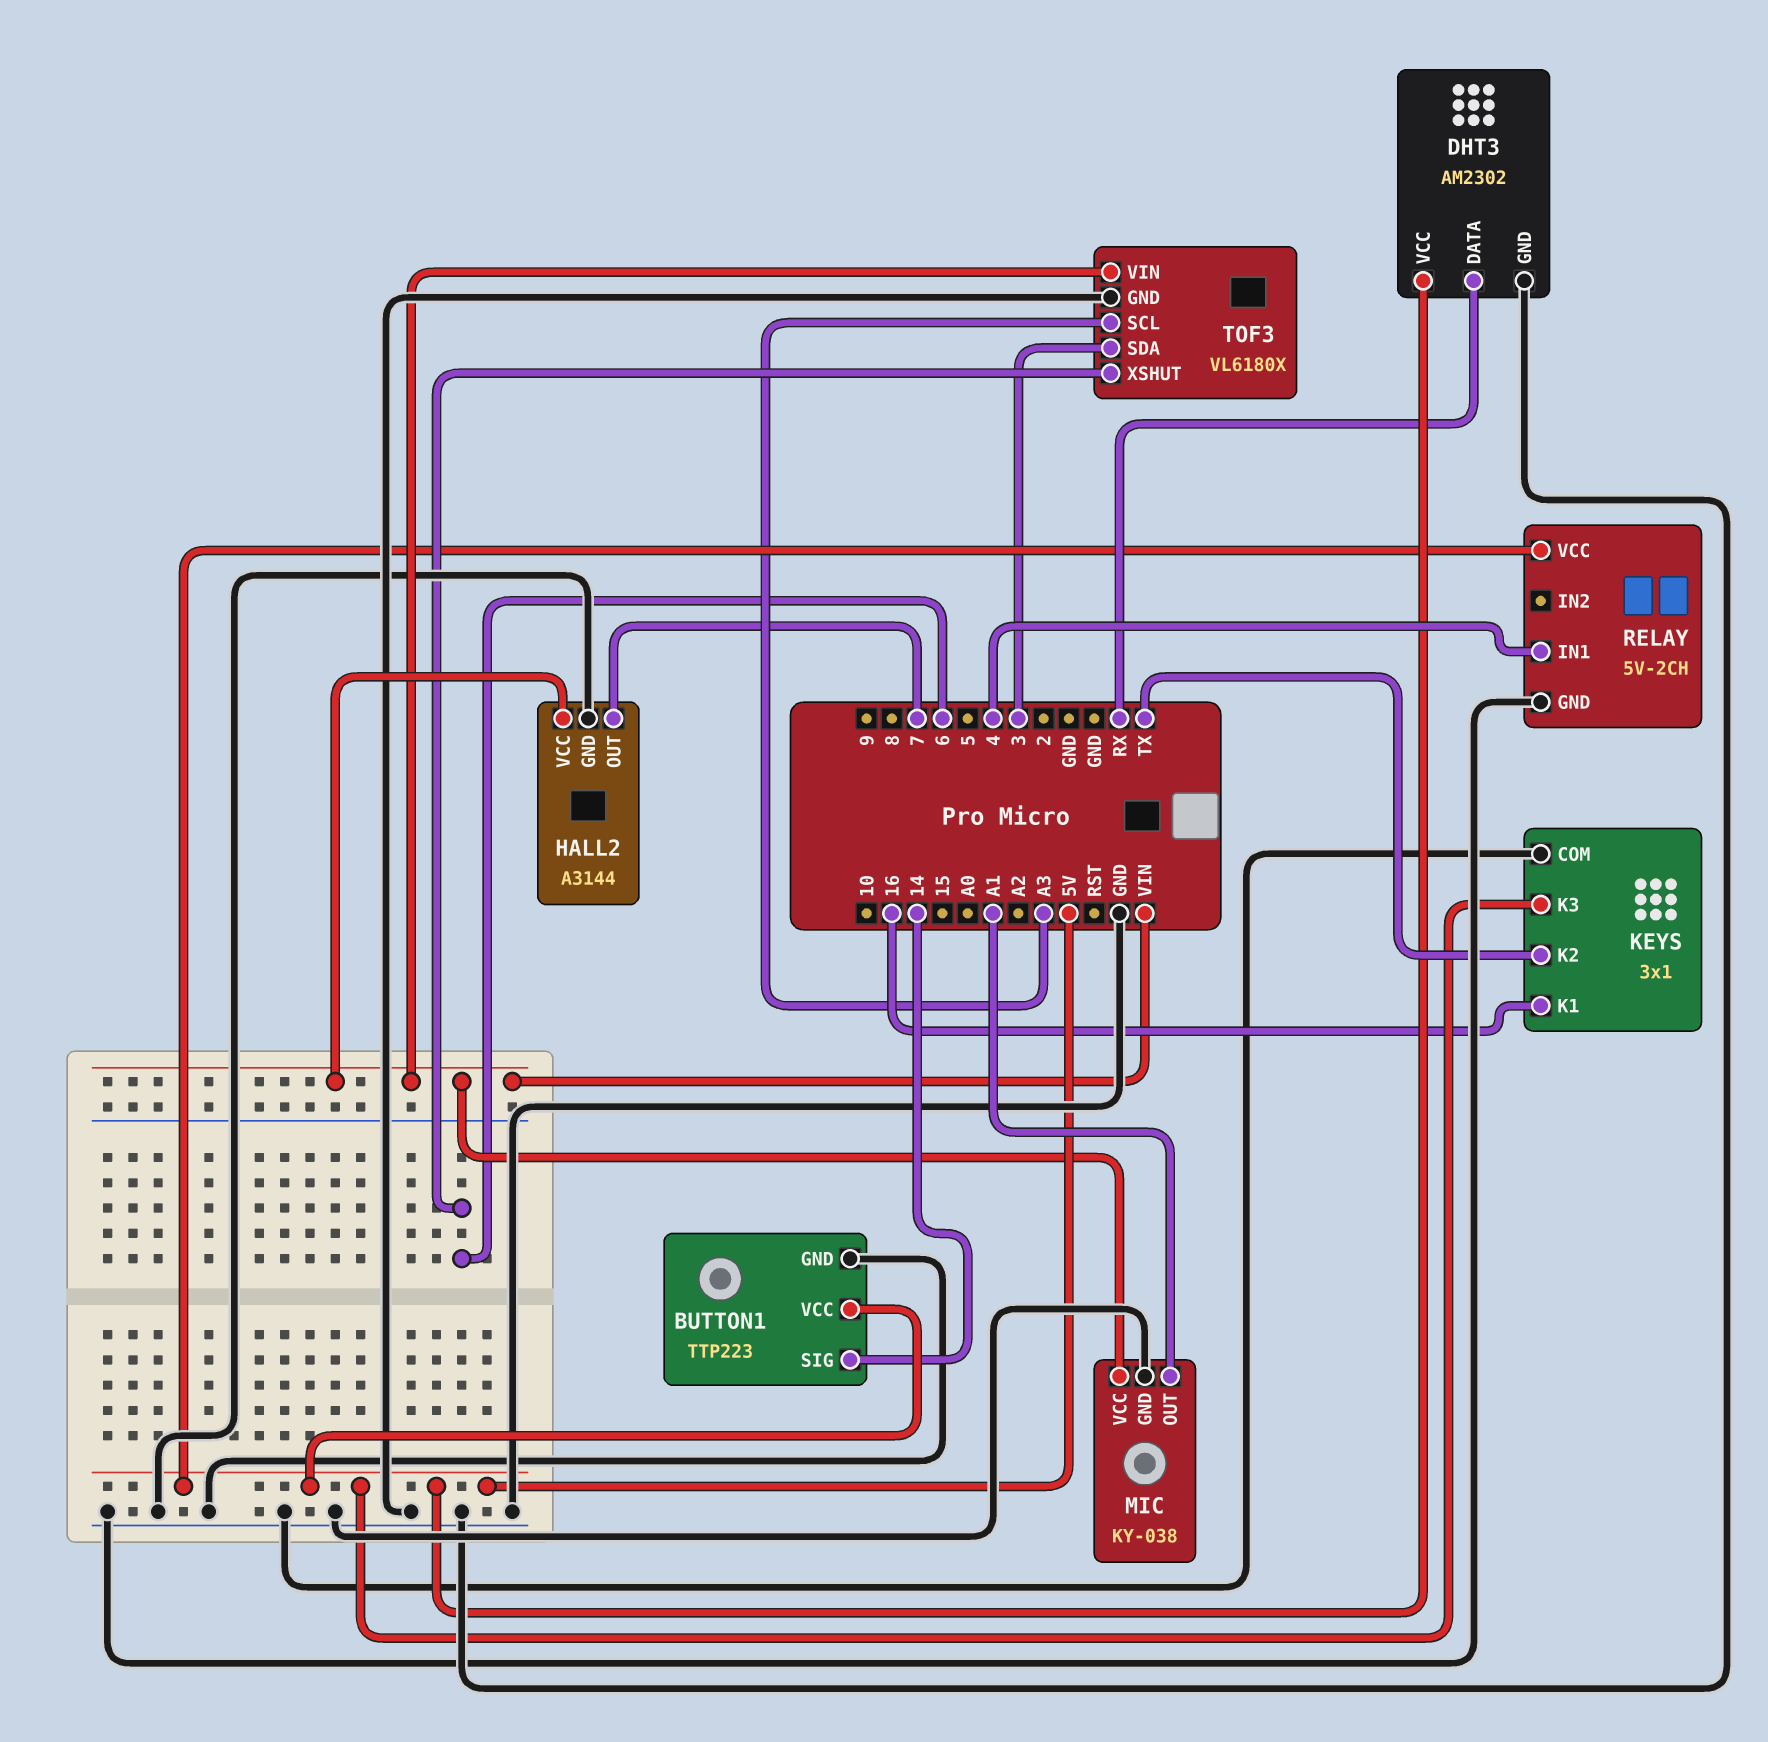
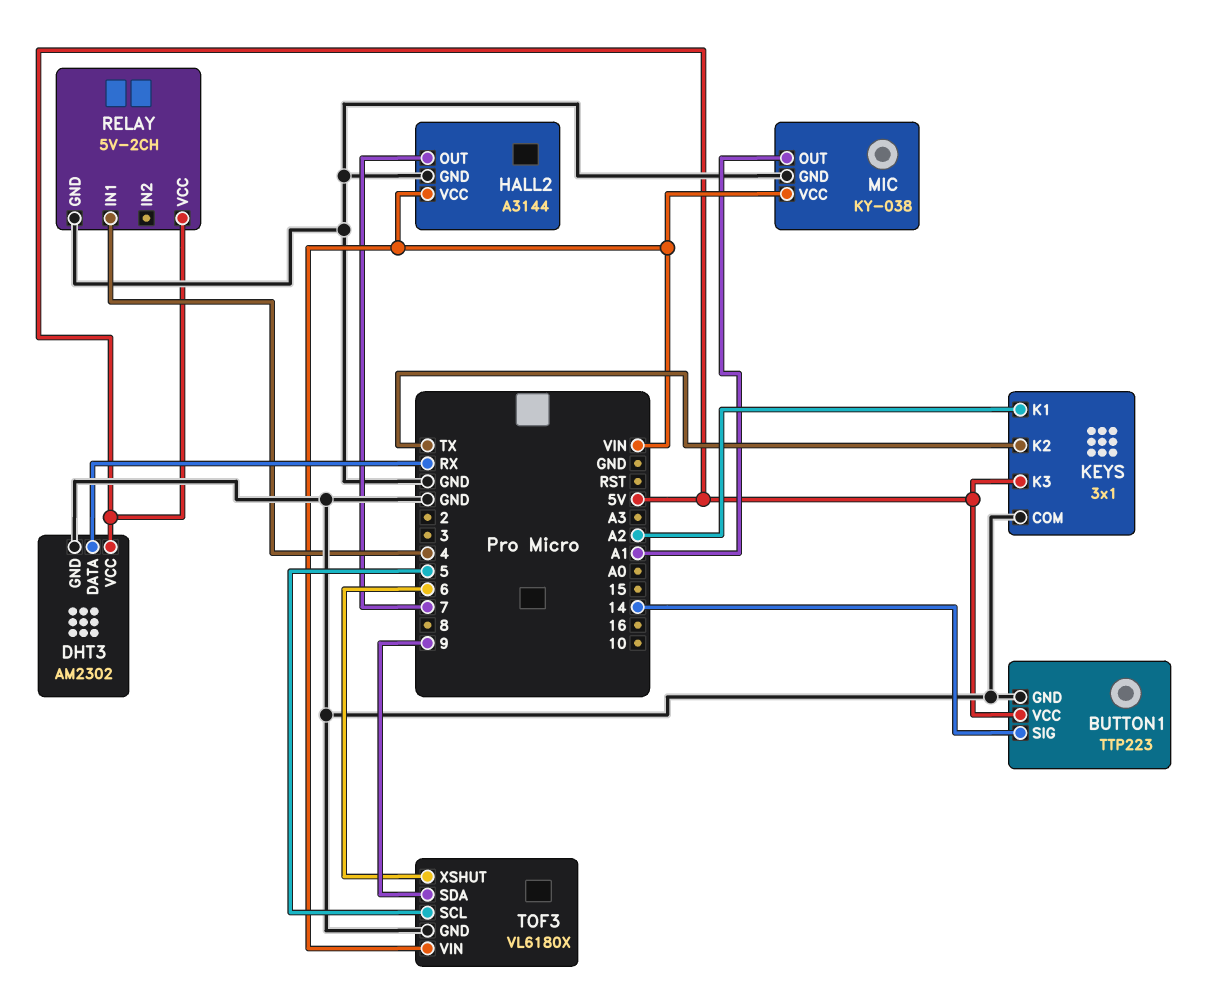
KEYS pin K1: 16 -> A2
TOF3 pin SCL: A3 -> 5
TOF3 pin SDA: 3 -> 9

